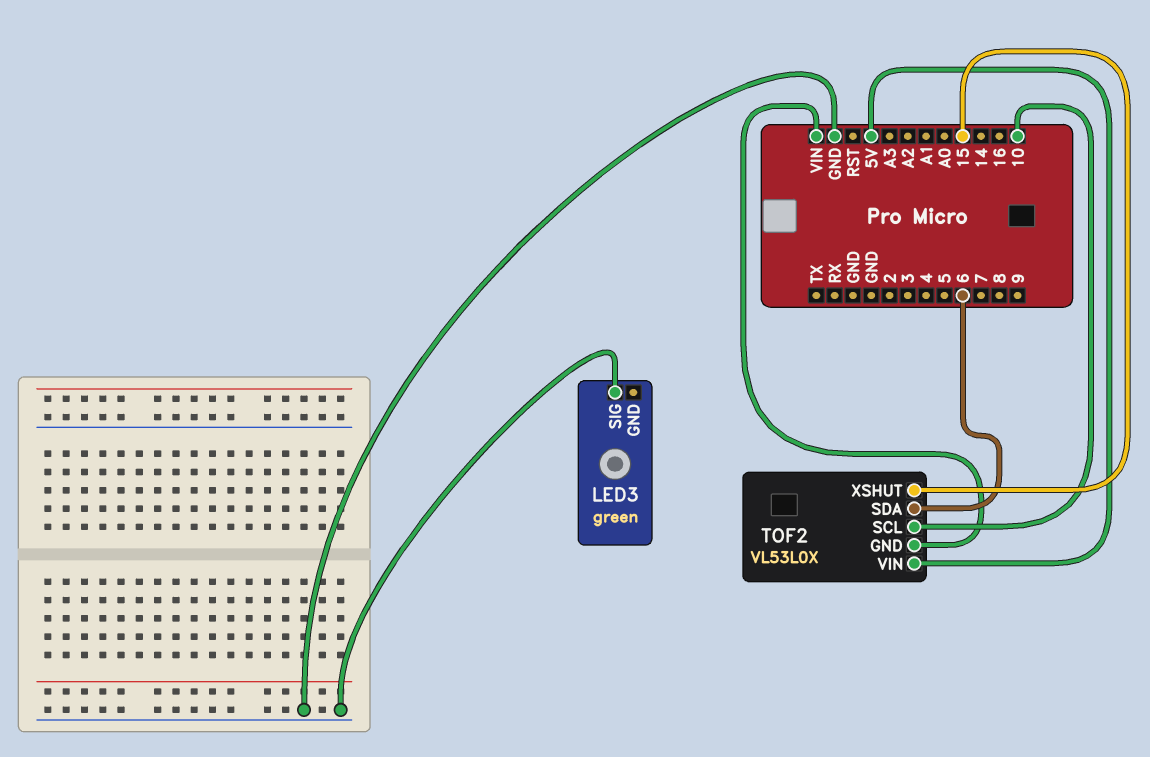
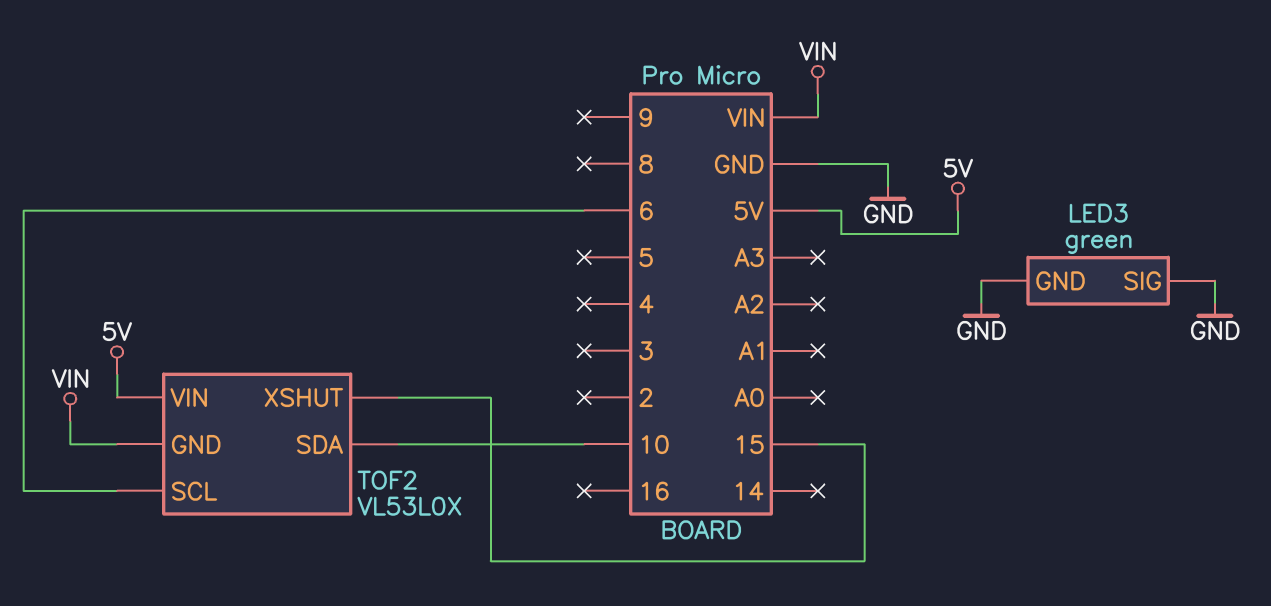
LED3 pin GND: none -> GND
TOF2 pin SCL: 10 -> 6
TOF2 pin SDA: 6 -> 10

